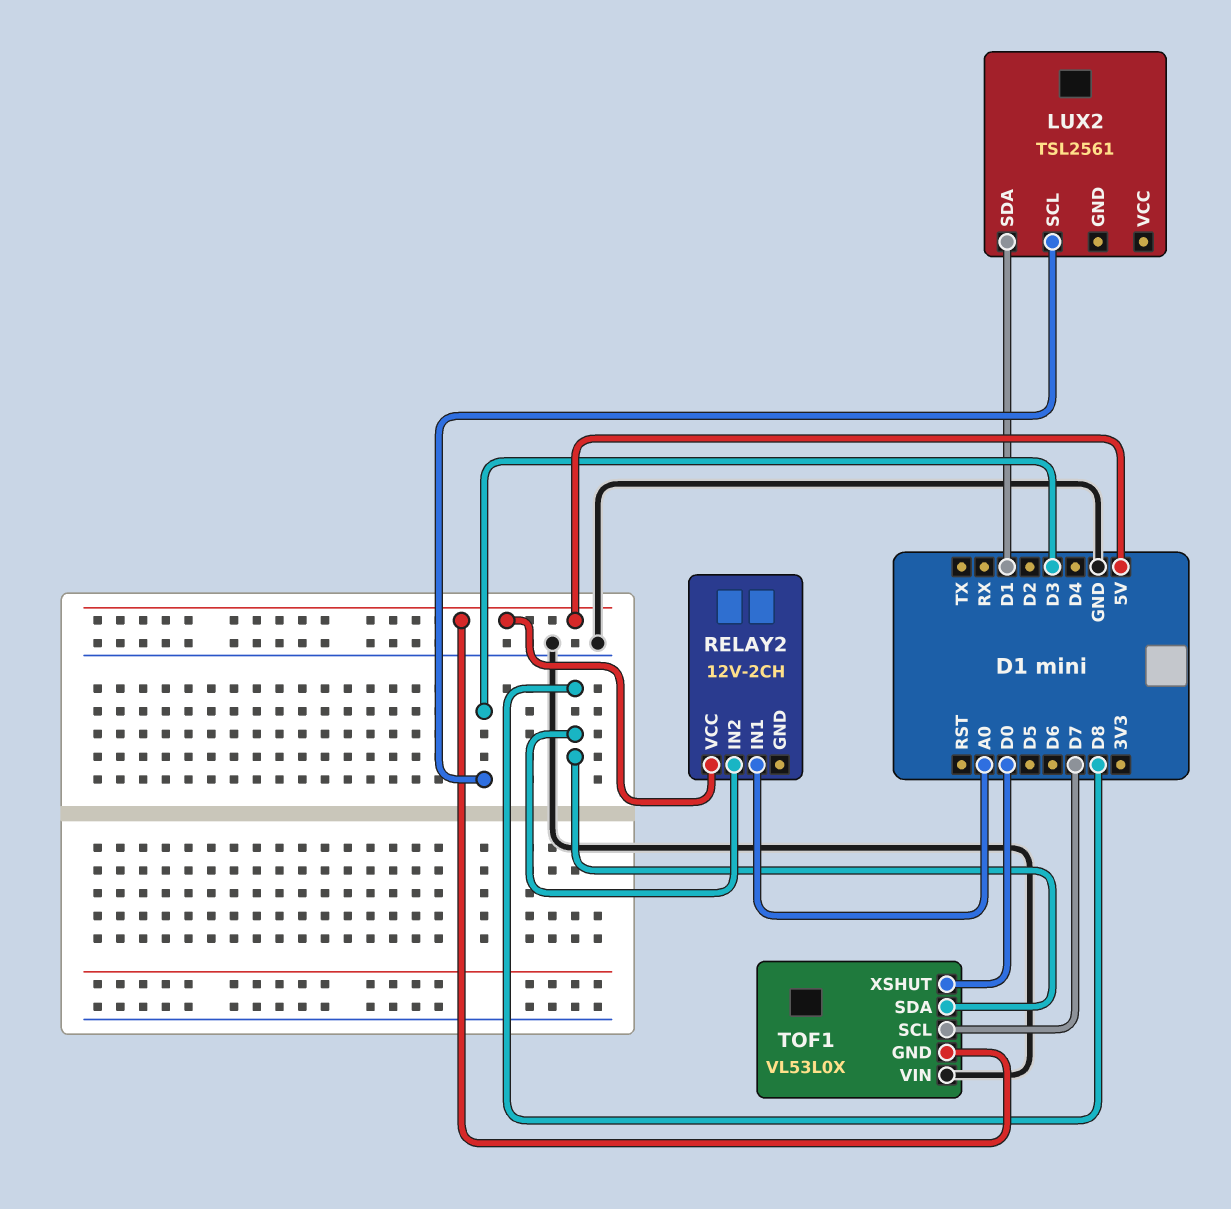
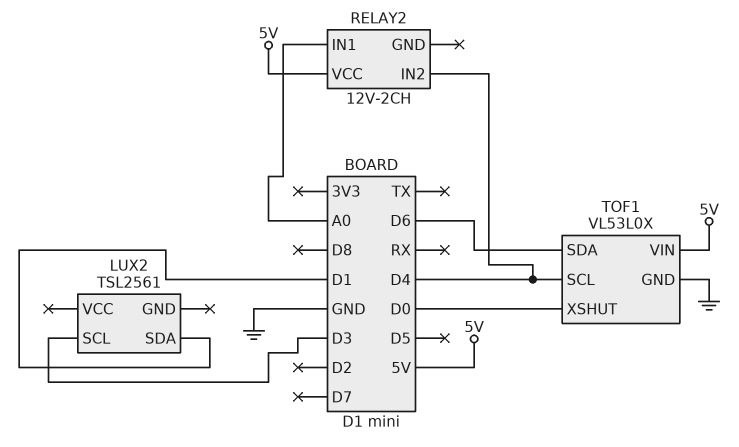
RELAY2 pin IN2: D8 -> D4
TOF1 pin GND: 5V -> GND
TOF1 pin SCL: D7 -> D4
TOF1 pin SDA: D8 -> D6
TOF1 pin VIN: GND -> 5V

